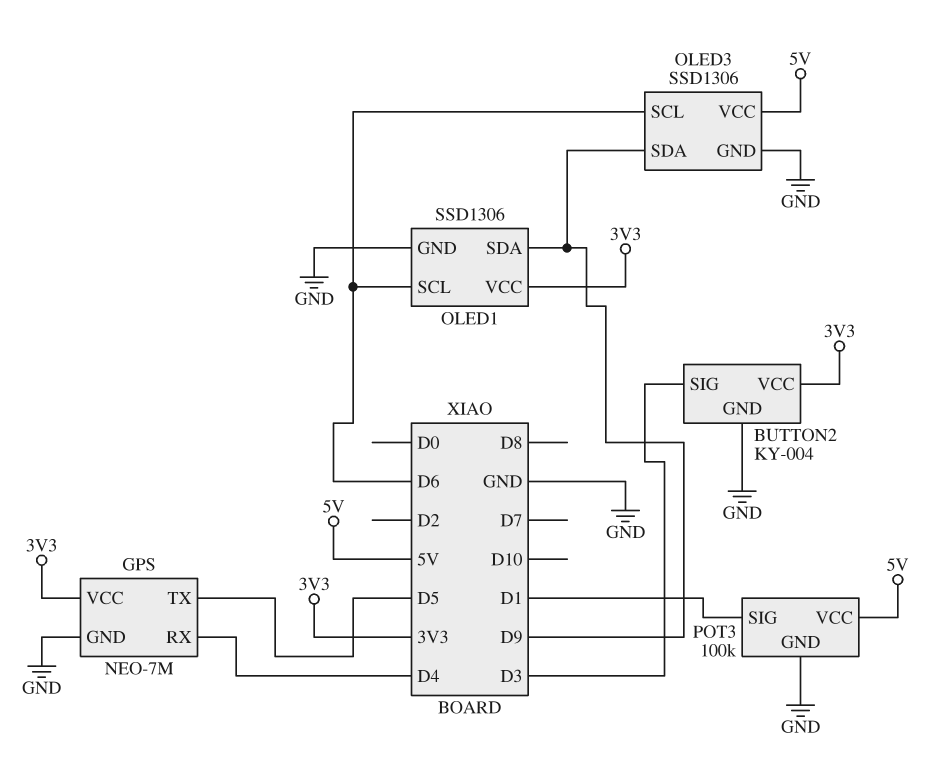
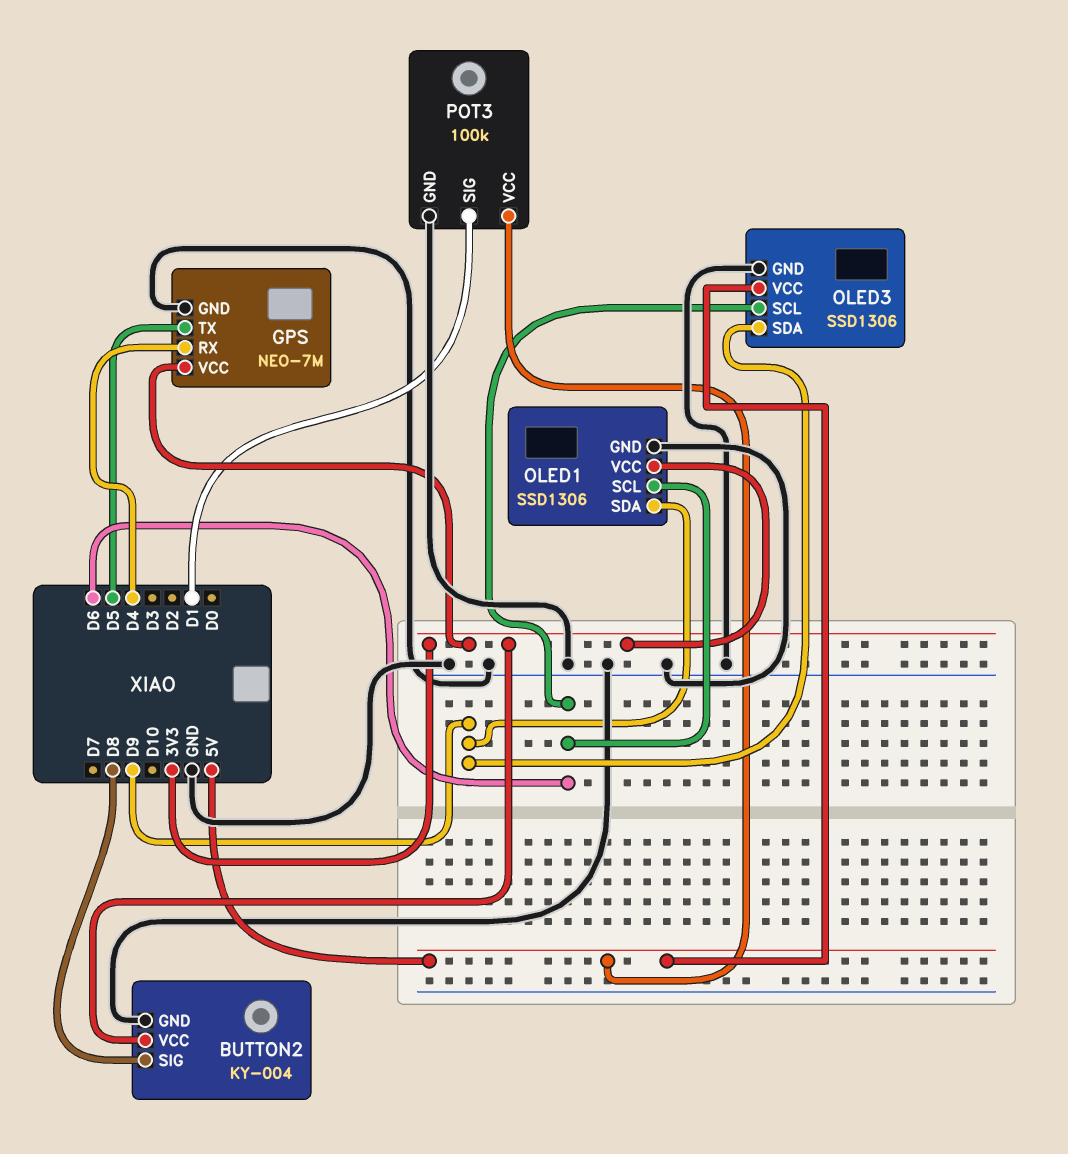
BUTTON2 pin SIG: D3 -> D8

